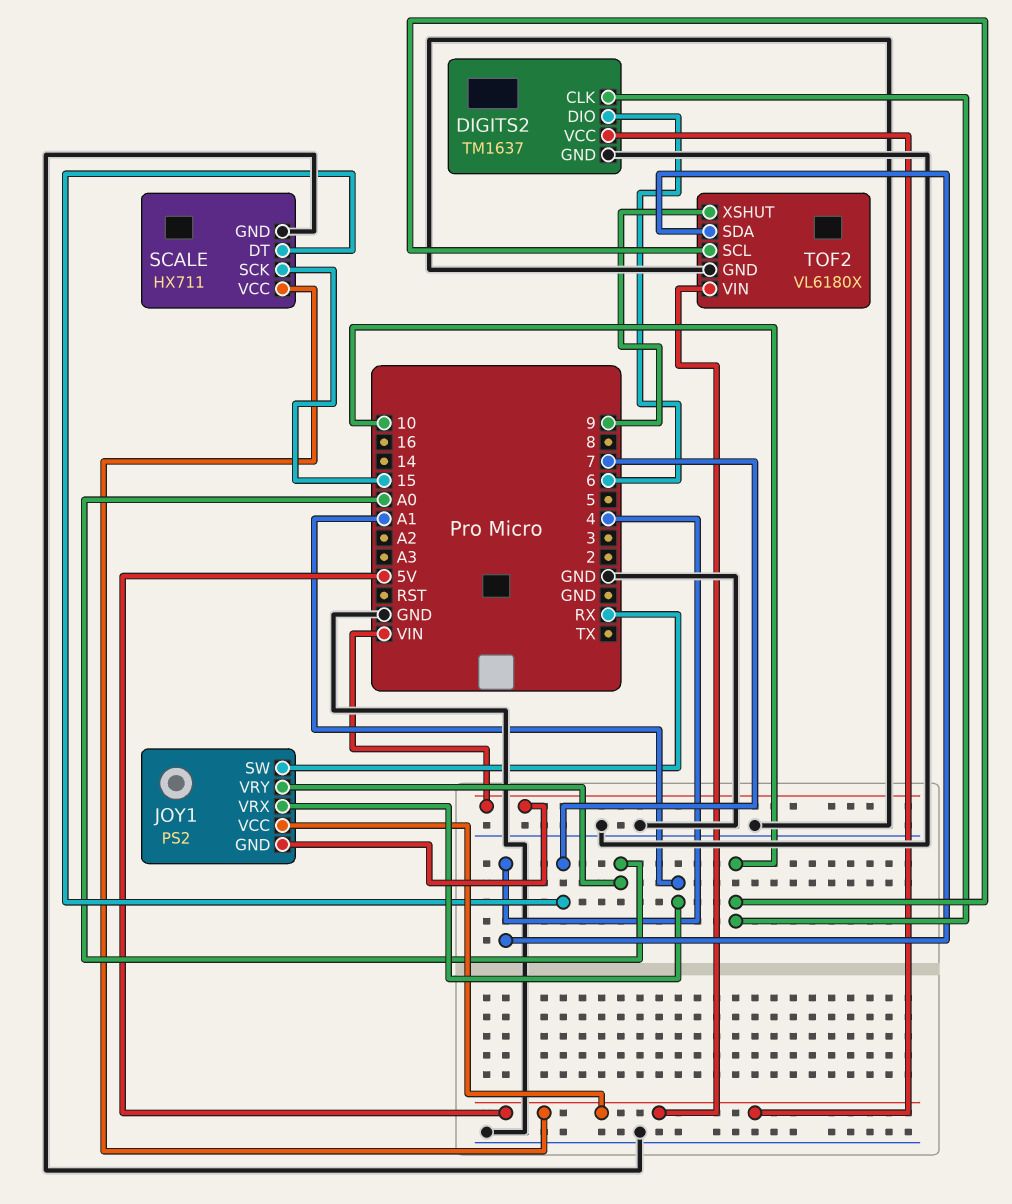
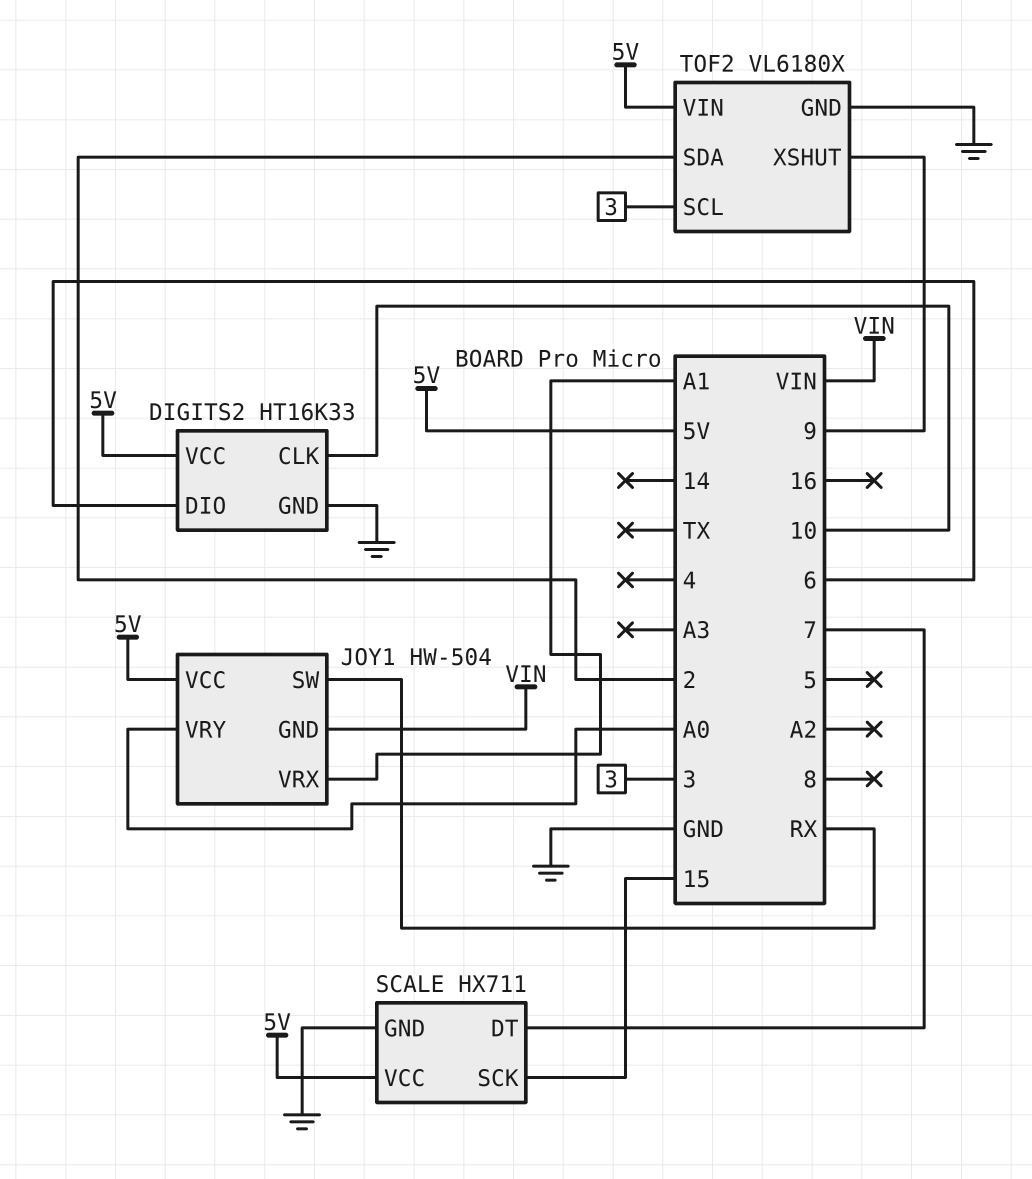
DIGITS2: TM1637 -> HT16K33
JOY1: PS2 -> HW-504
TOF2 pin SCL: 10 -> 3
TOF2 pin SDA: 4 -> 2

